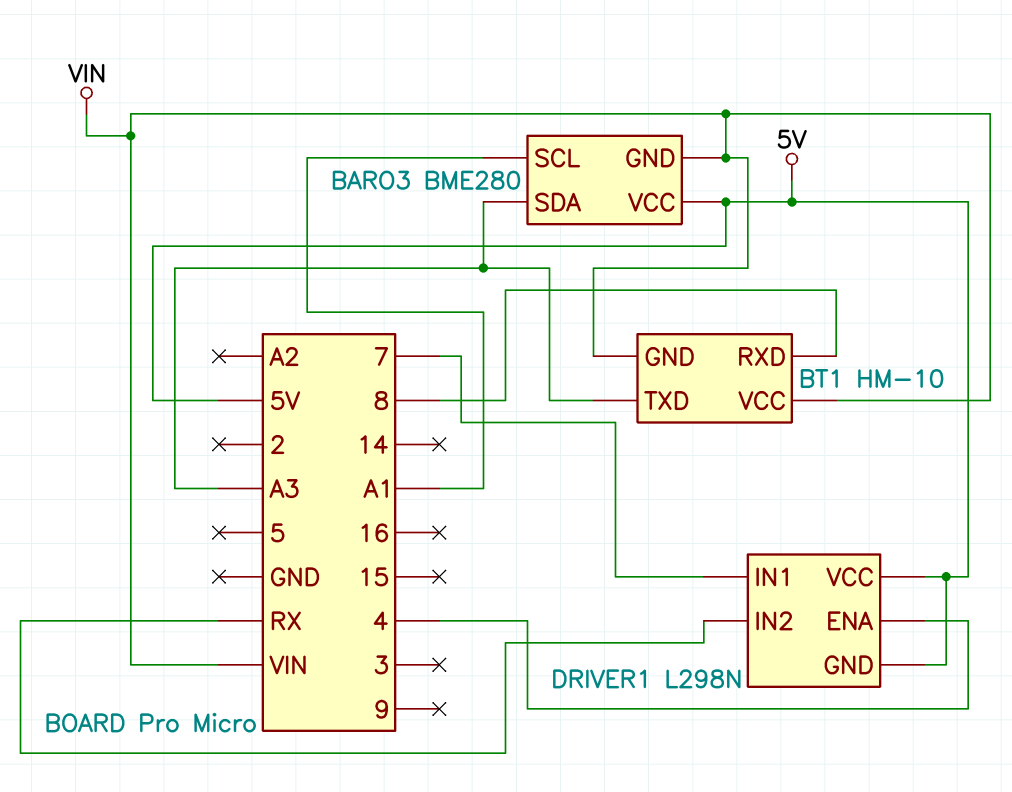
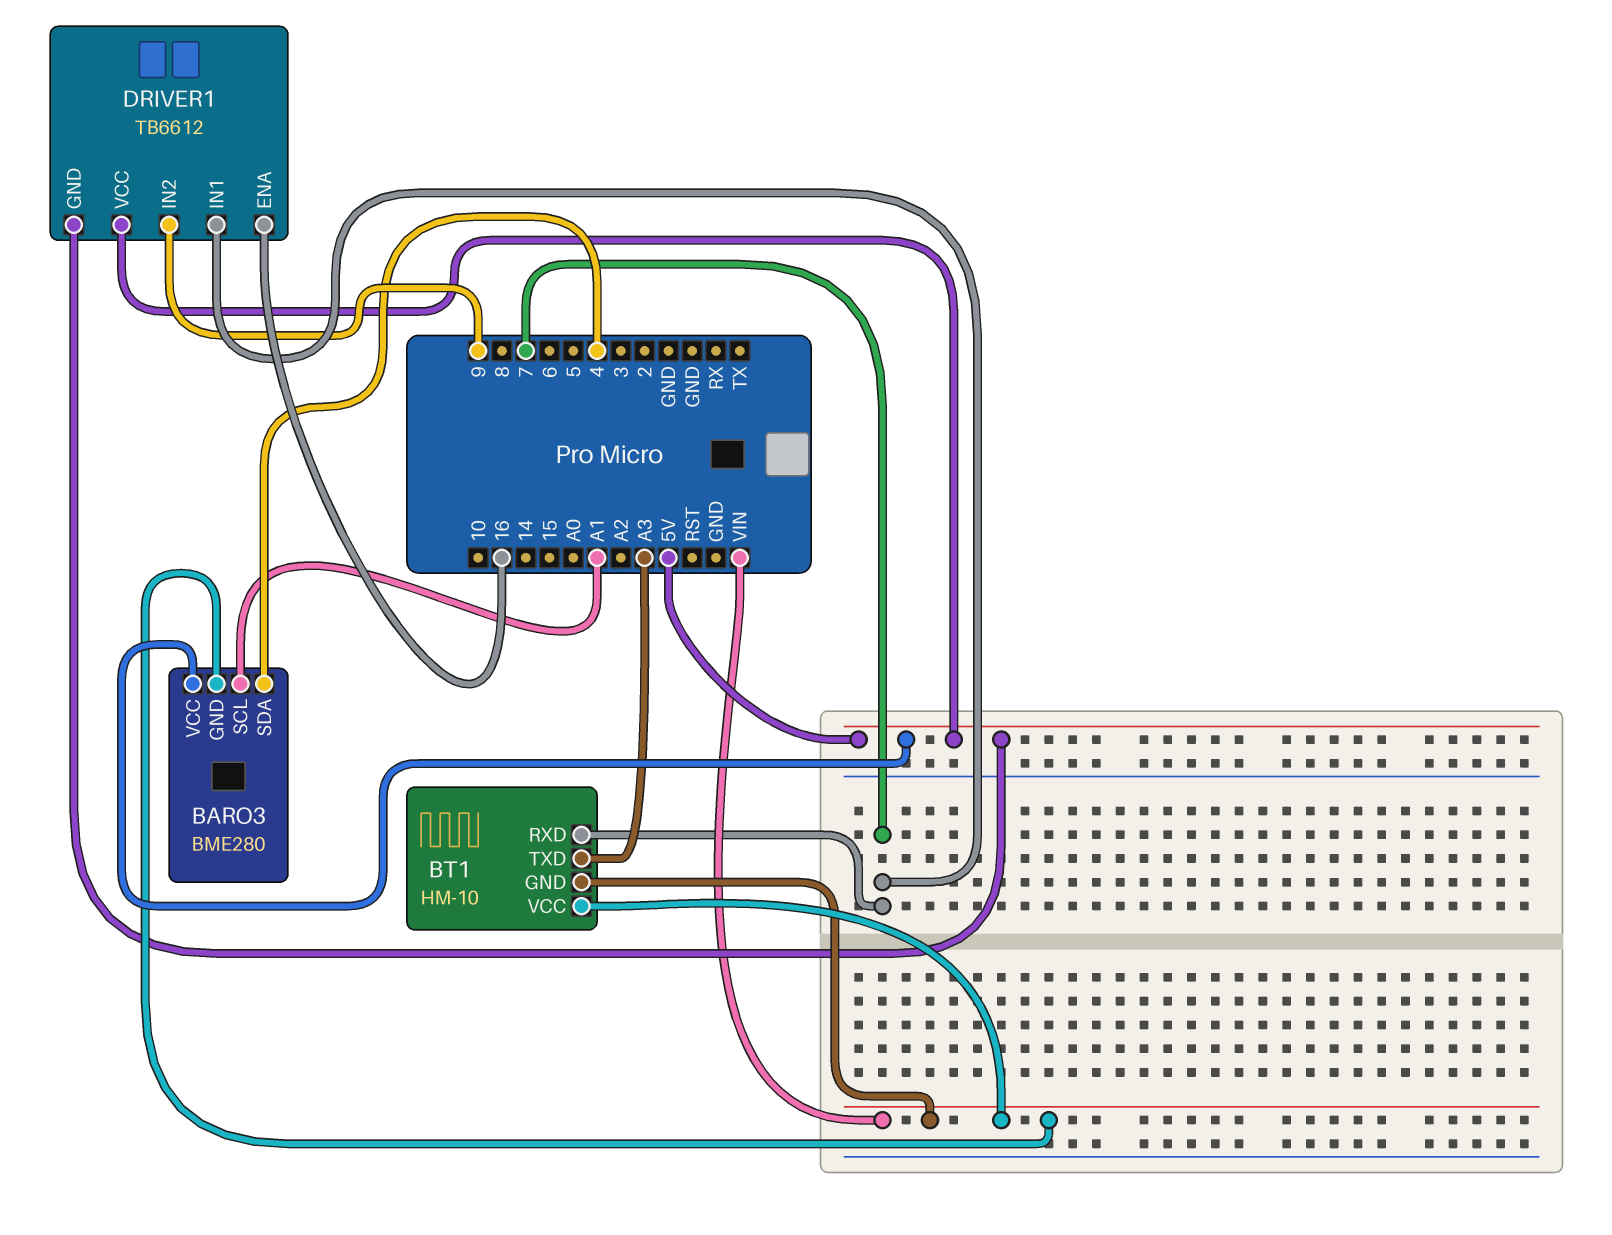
BARO3 pin SDA: A3 -> 4
BT1 pin RXD: 8 -> 7
DRIVER1: L298N -> TB6612
DRIVER1 pin ENA: 4 -> 16
DRIVER1 pin IN2: RX -> 9

